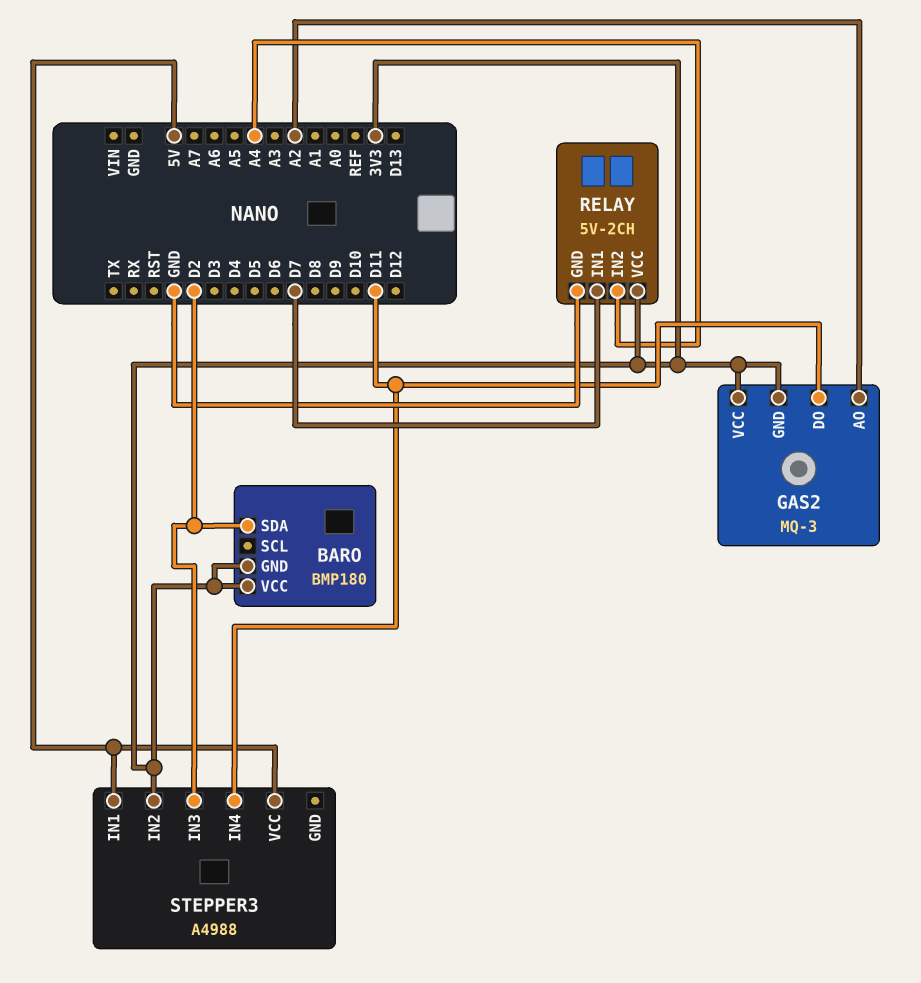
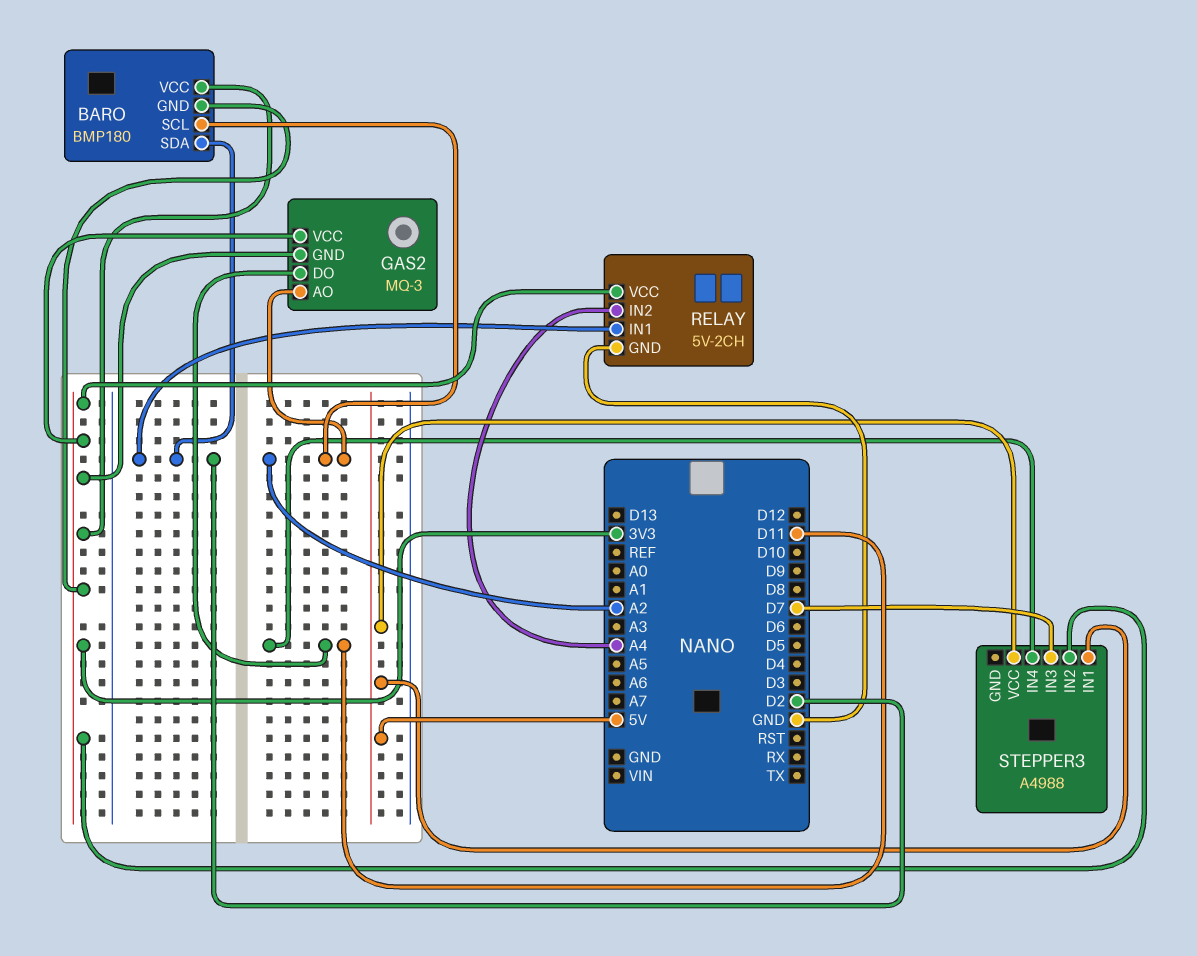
BARO pin SCL: none -> A2
RELAY pin IN1: D7 -> D2
STEPPER3 pin IN3: D2 -> D7

